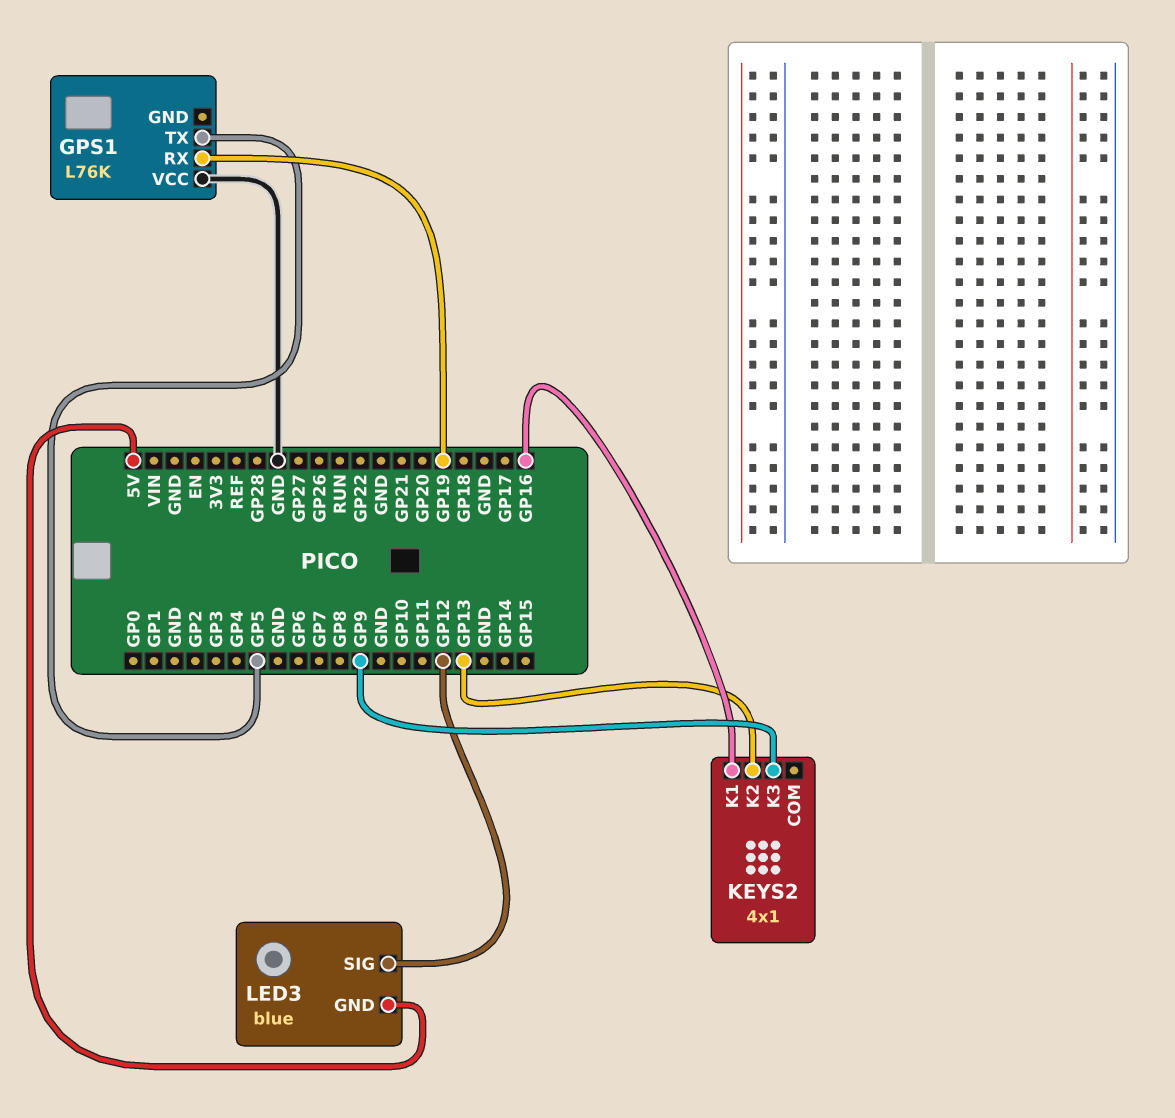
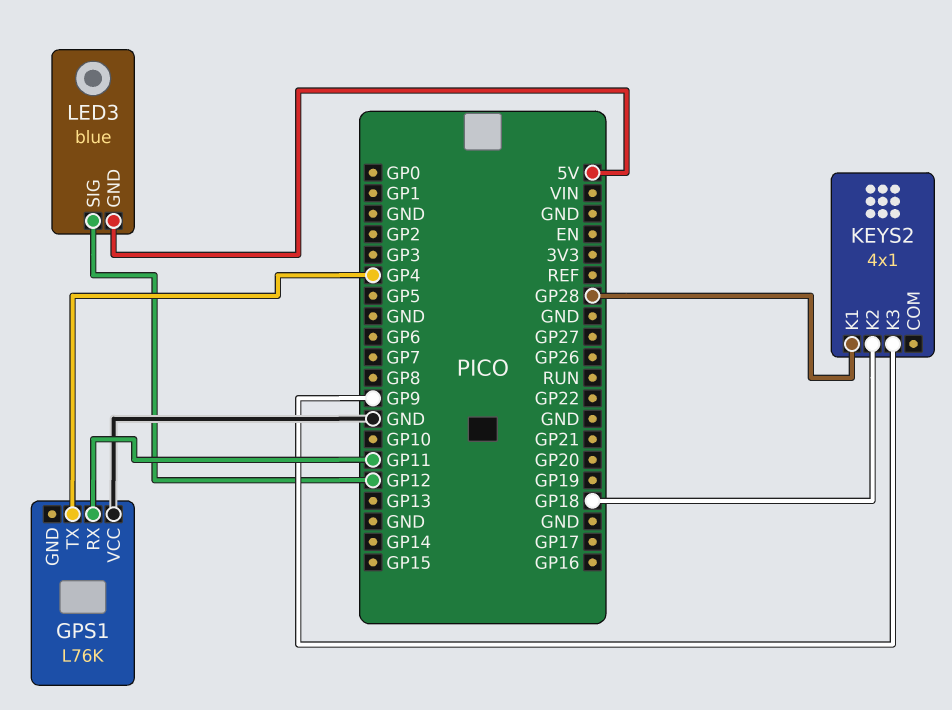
GPS1 pin RX: GP19 -> GP11
GPS1 pin TX: GP5 -> GP4
KEYS2 pin K1: GP16 -> GP28
KEYS2 pin K2: GP13 -> GP18

